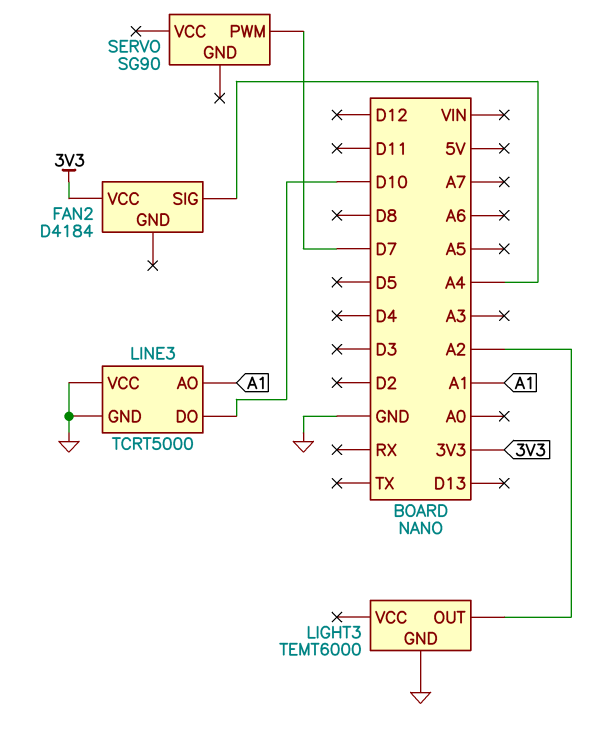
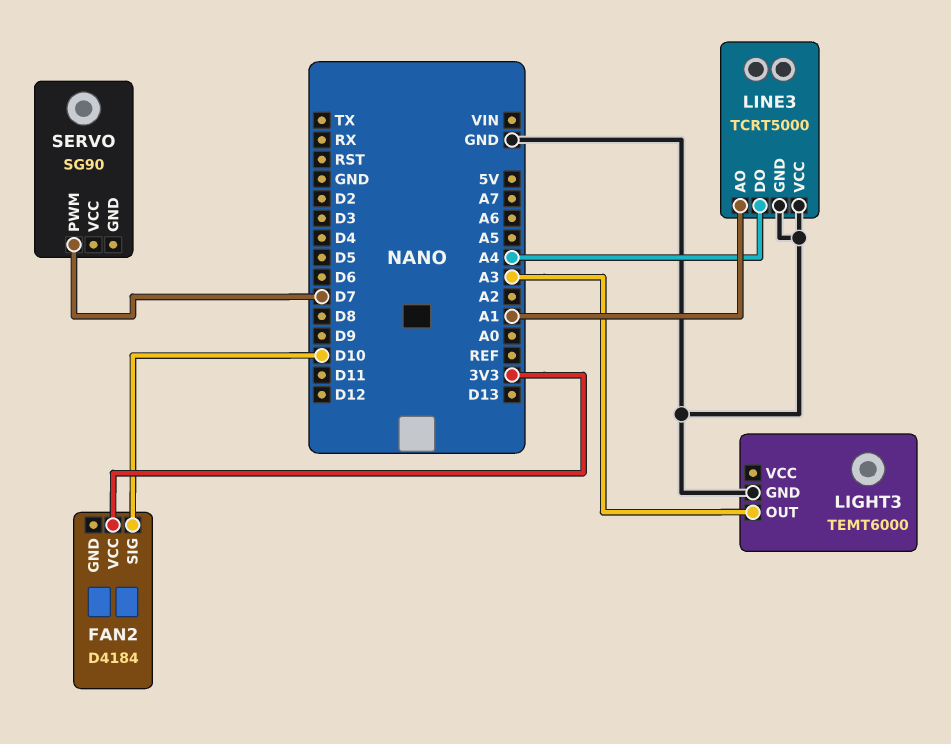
FAN2 pin SIG: A4 -> D10
LIGHT3 pin OUT: A2 -> A3
LINE3 pin DO: D10 -> A4

